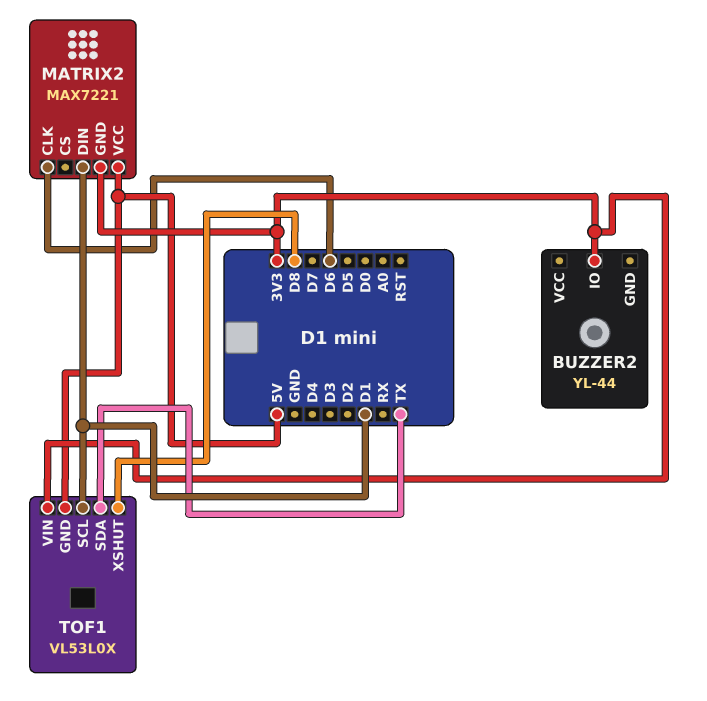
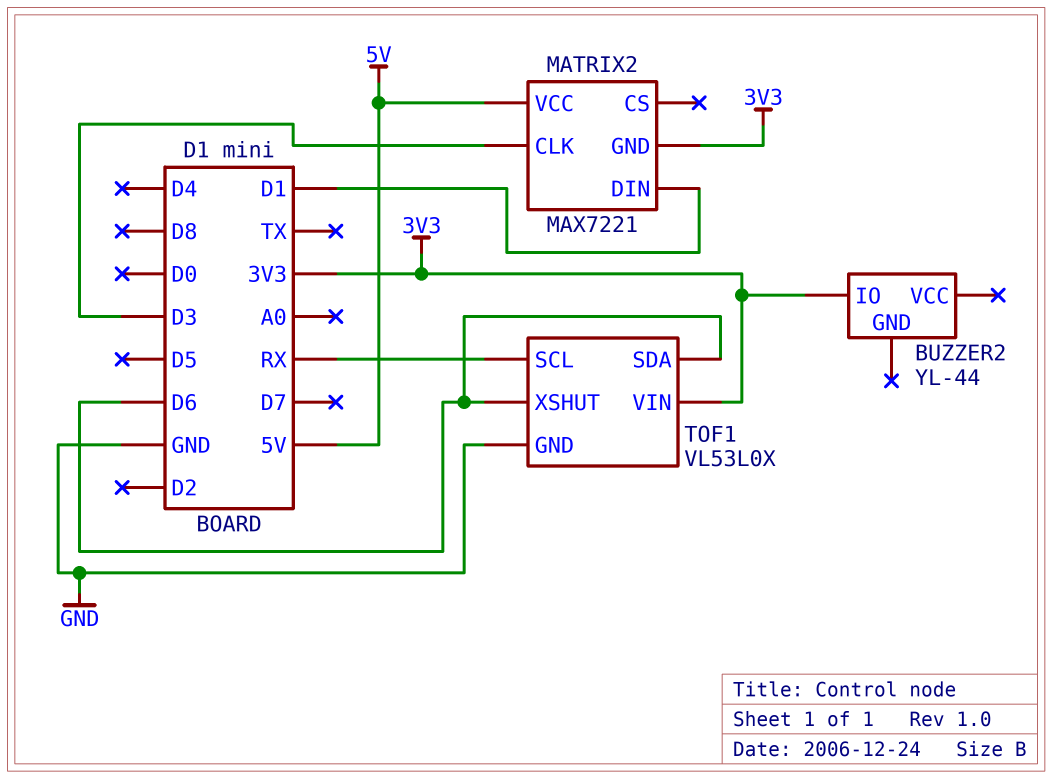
MATRIX2 pin CLK: D6 -> D3
TOF1 pin GND: 5V -> GND
TOF1 pin SCL: D1 -> RX
TOF1 pin SDA: TX -> D6
TOF1 pin XSHUT: D8 -> D6

